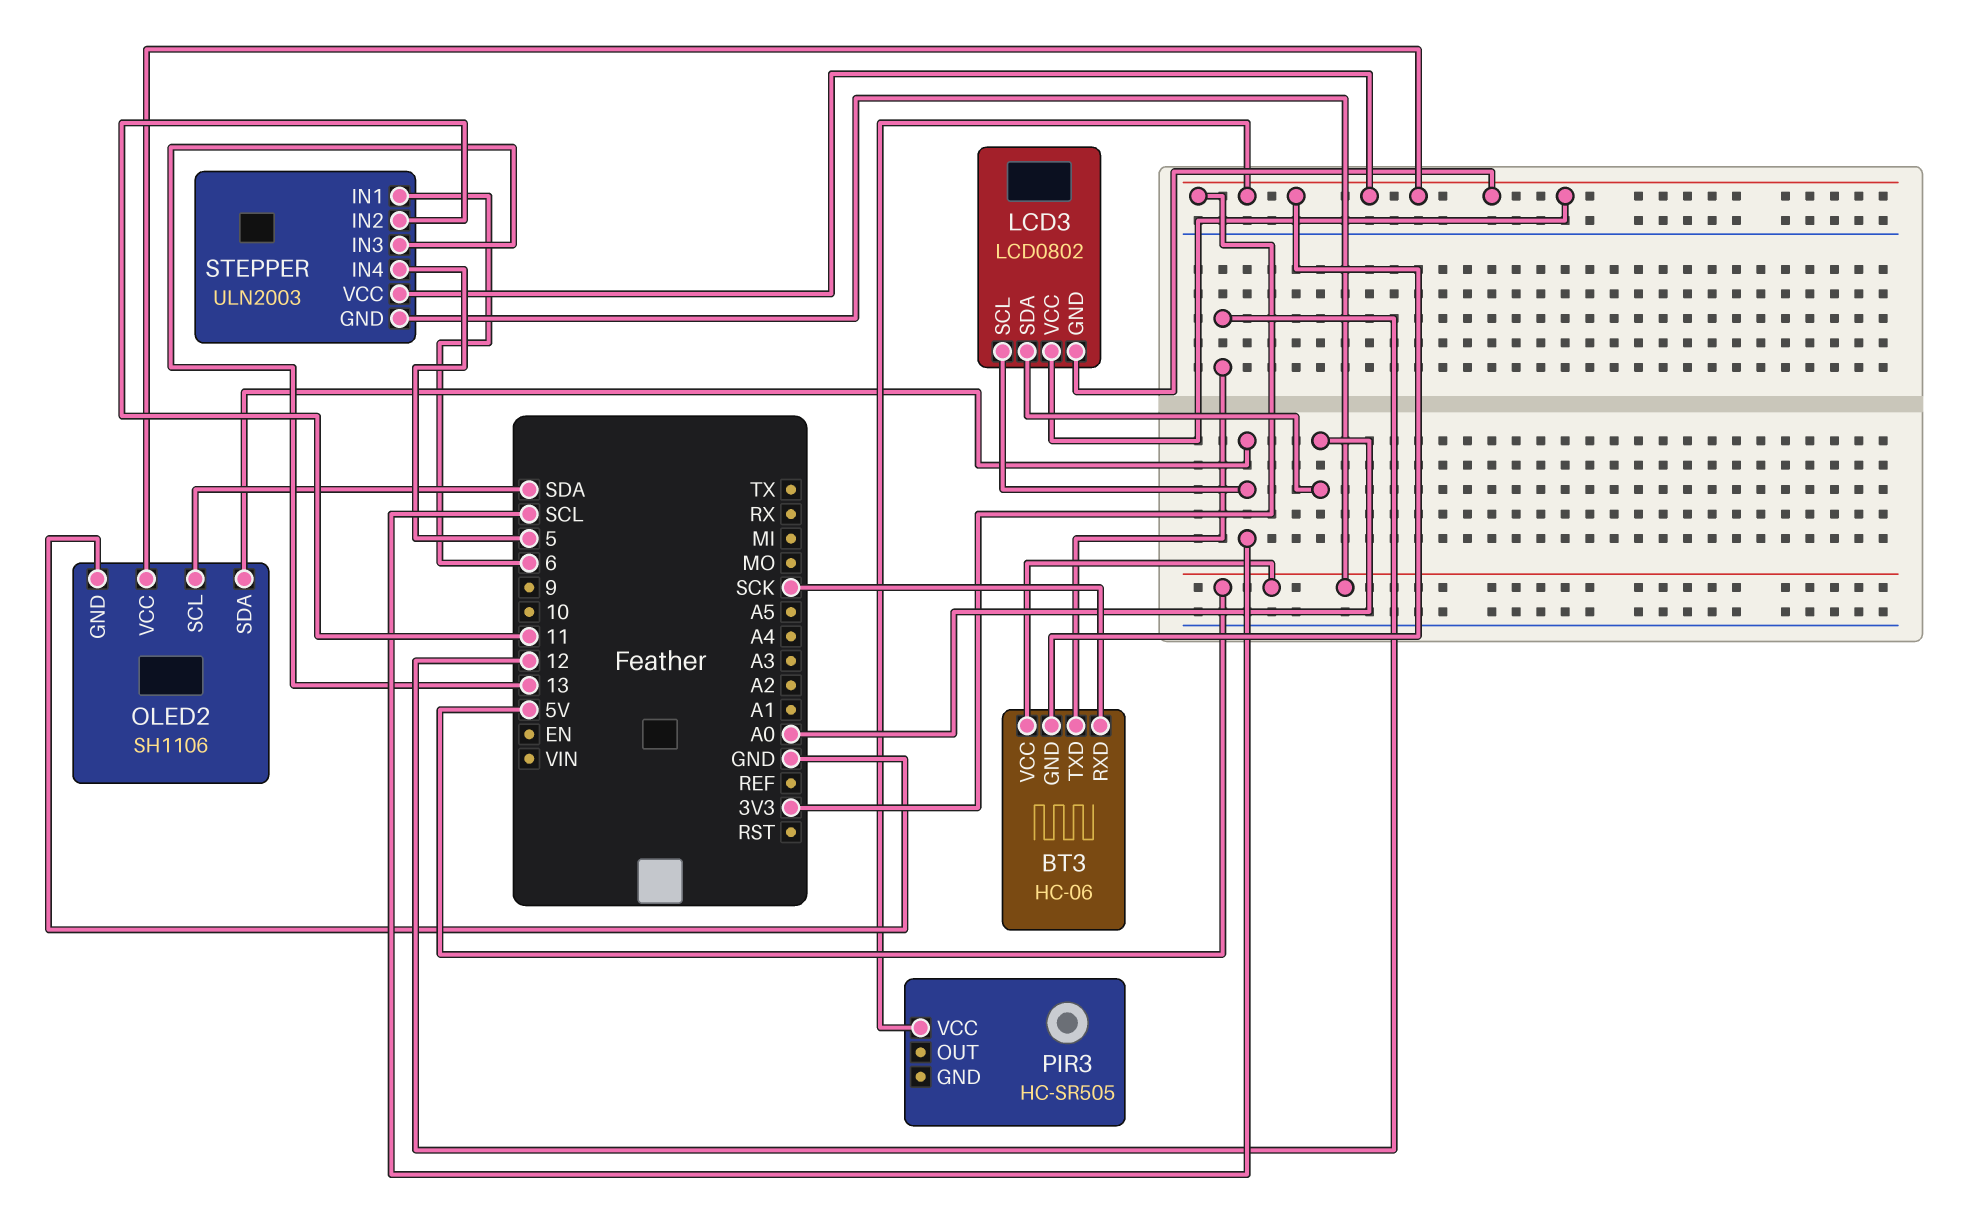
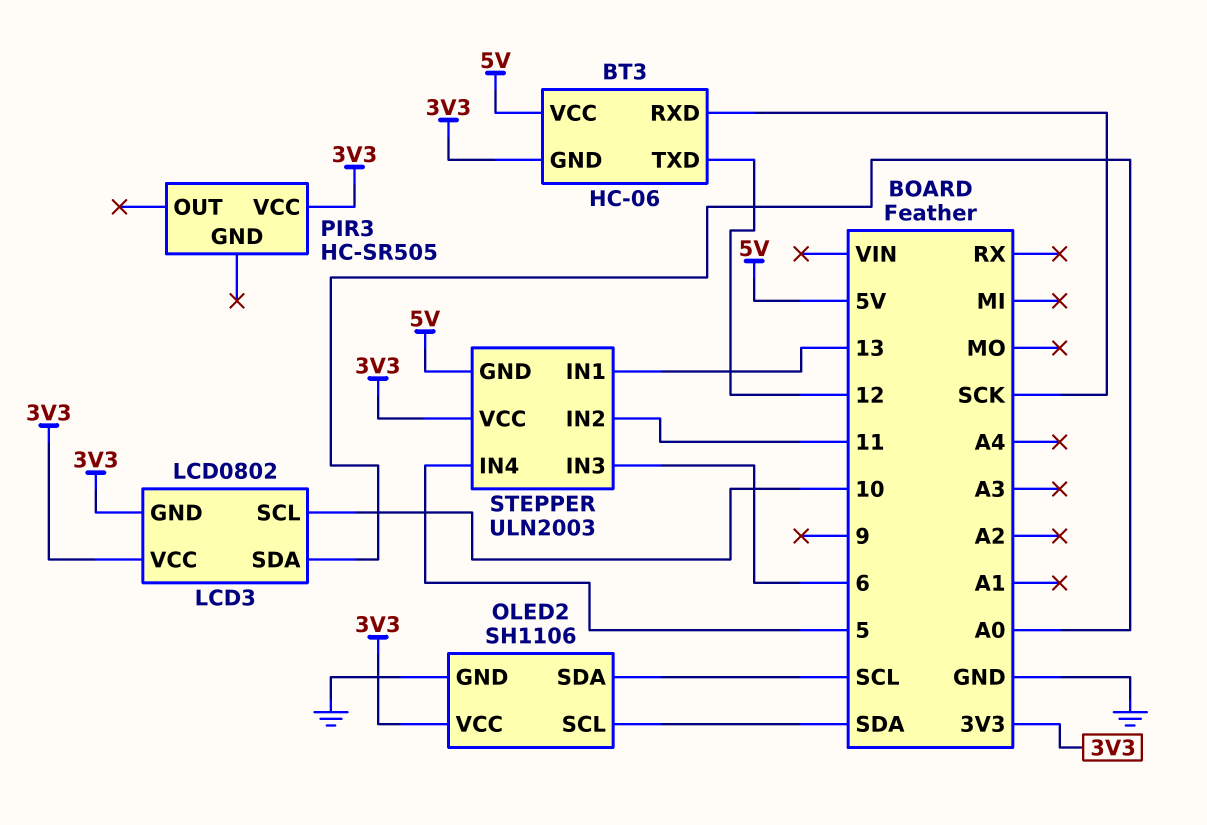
LCD3 pin SCL: SCL -> 10
STEPPER pin IN1: 6 -> 13
STEPPER pin IN3: 13 -> 6

